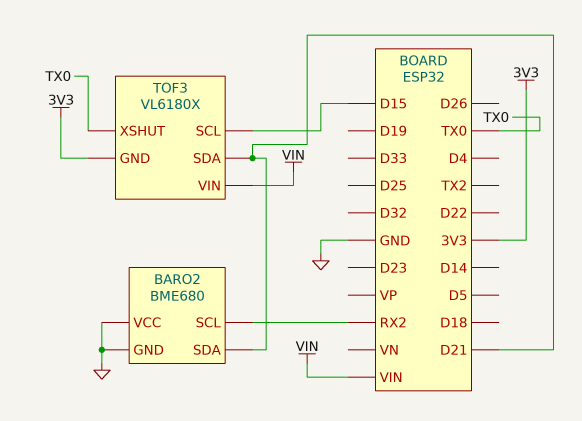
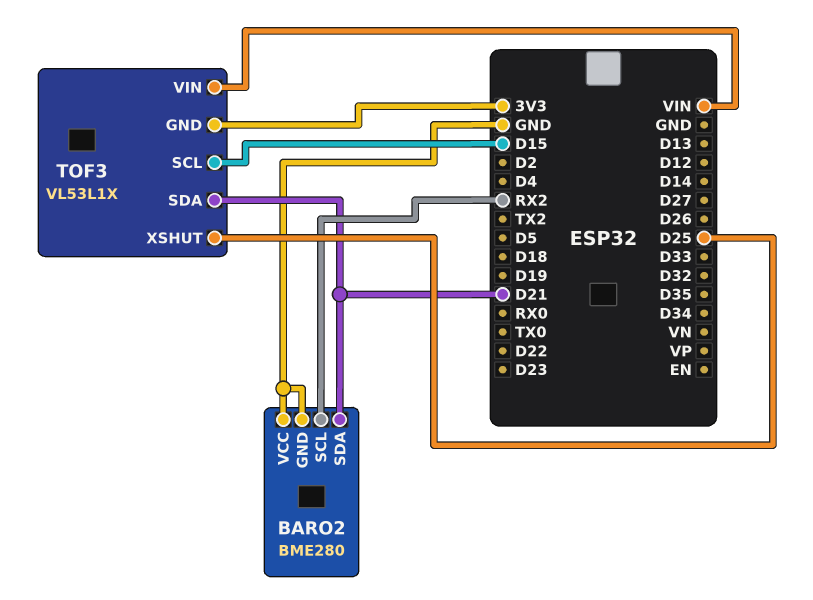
BARO2: BME680 -> BME280
TOF3: VL6180X -> VL53L1X
TOF3 pin XSHUT: TX0 -> D25

